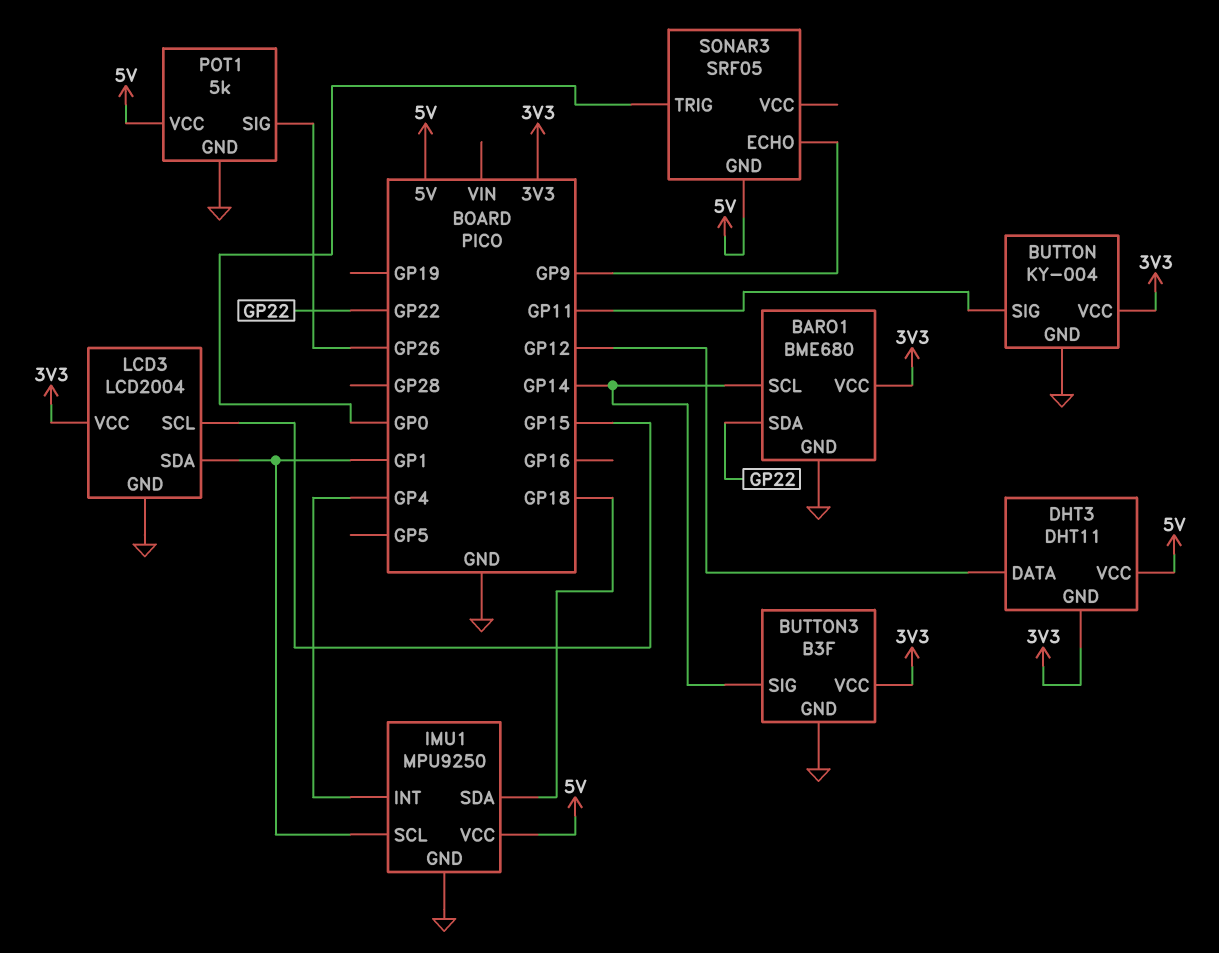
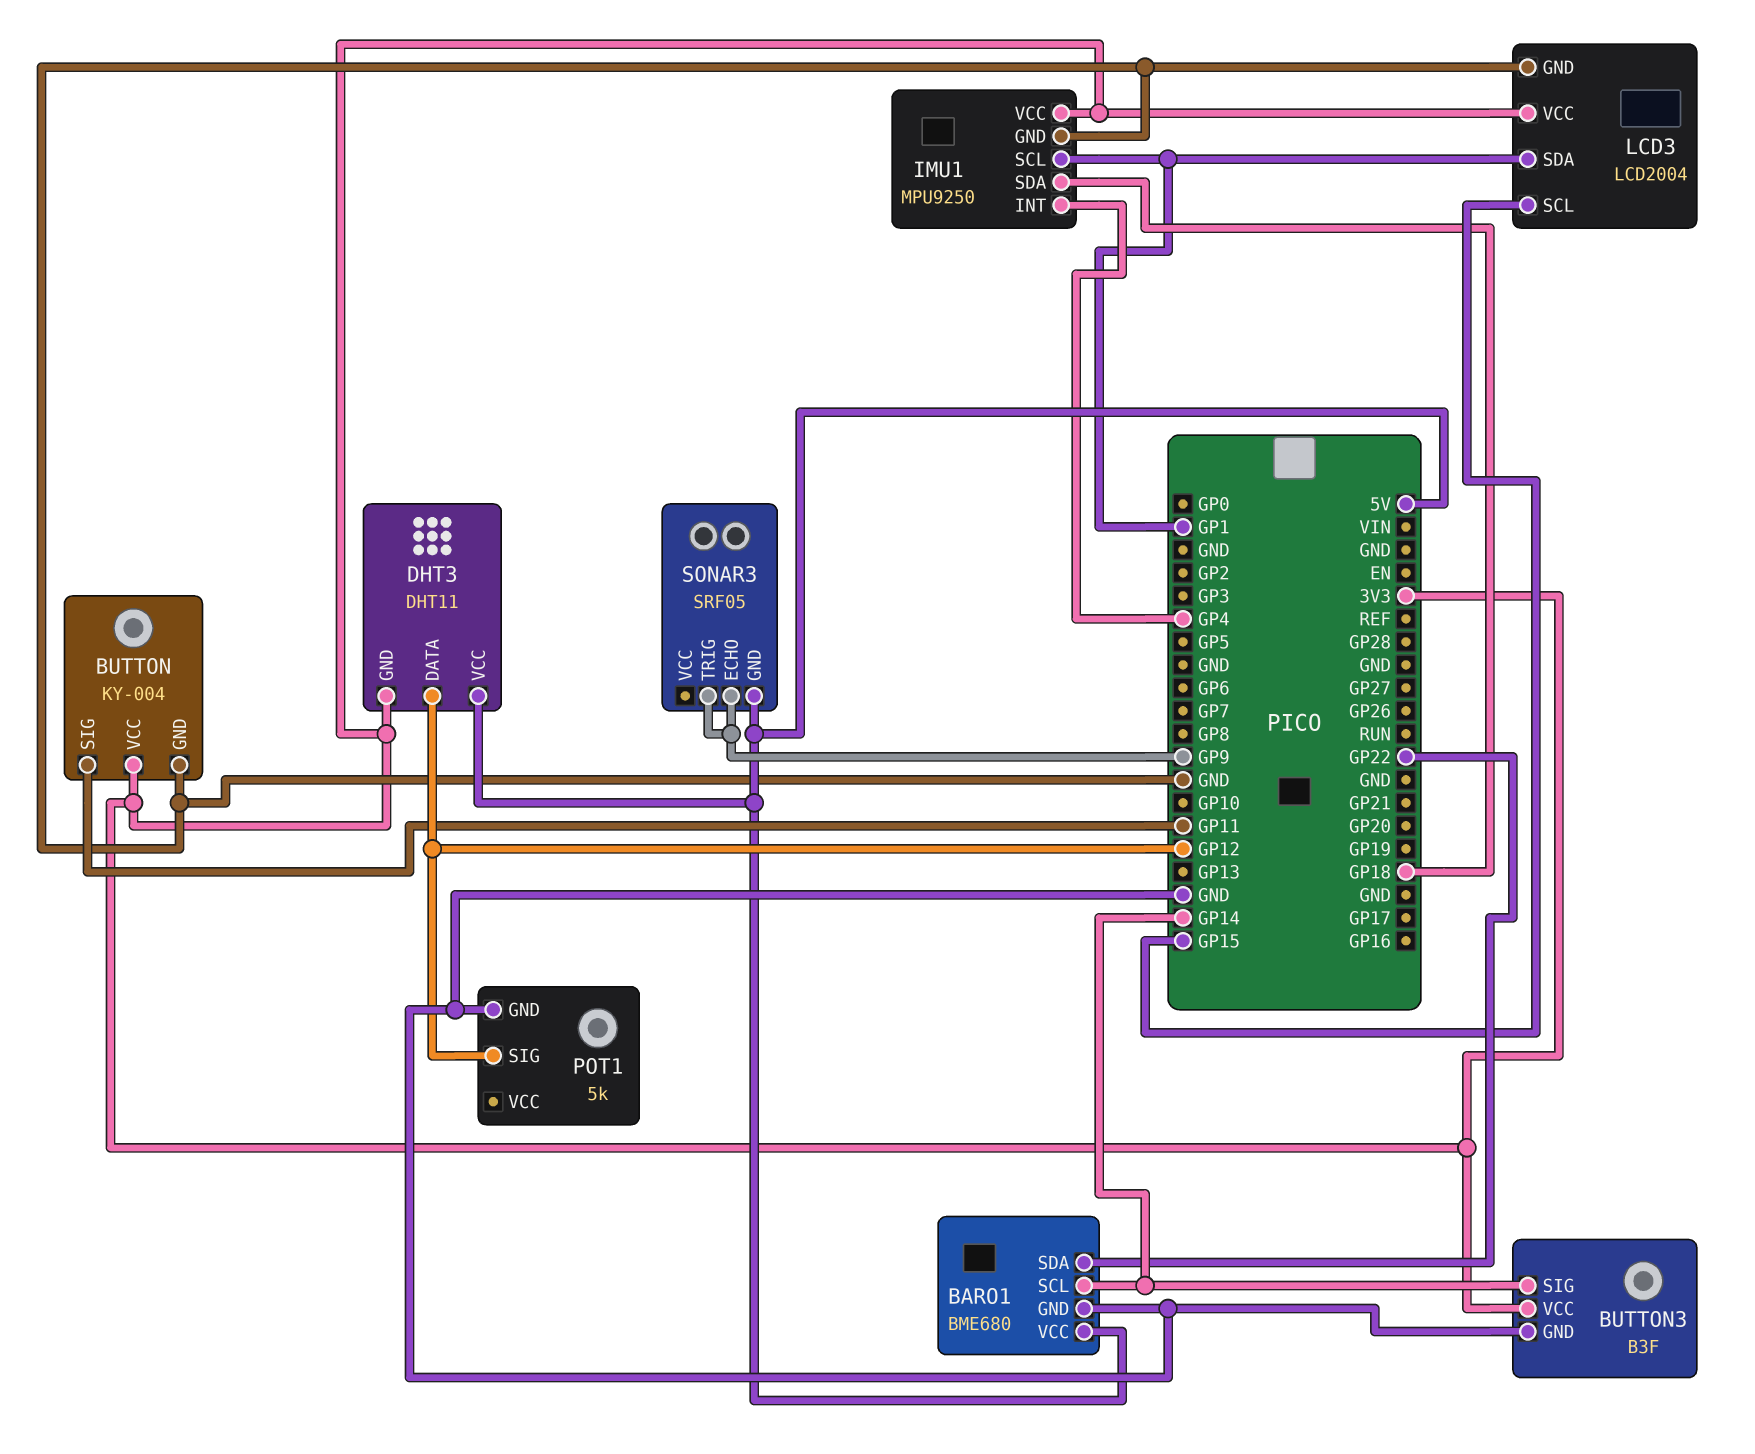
BARO1 pin VCC: 3V3 -> 5V
IMU1 pin VCC: 5V -> 3V3
POT1 pin SIG: GP26 -> GP12
POT1 pin VCC: 5V -> none
SONAR3 pin TRIG: GP0 -> GP9

